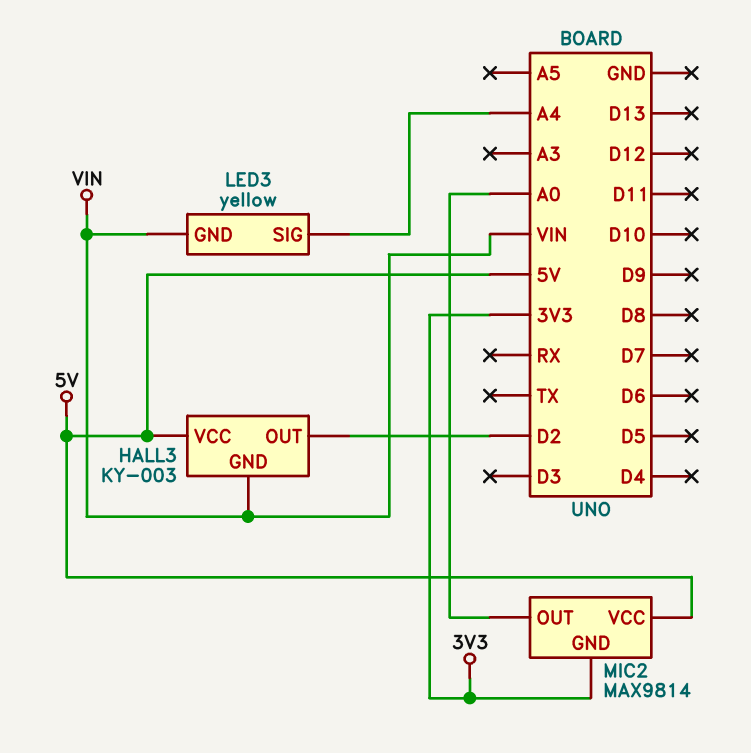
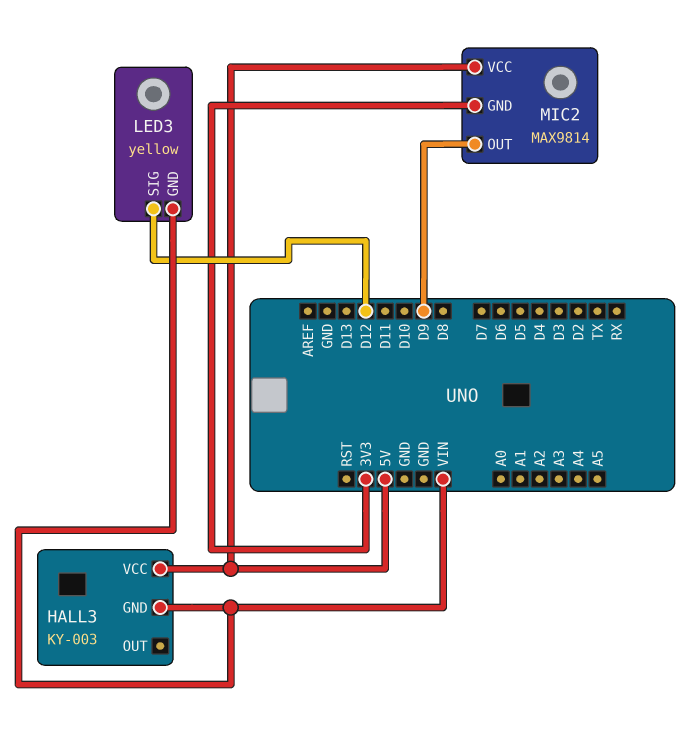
HALL3 pin OUT: D2 -> none
LED3 pin SIG: A4 -> D12
MIC2 pin OUT: A0 -> D9

